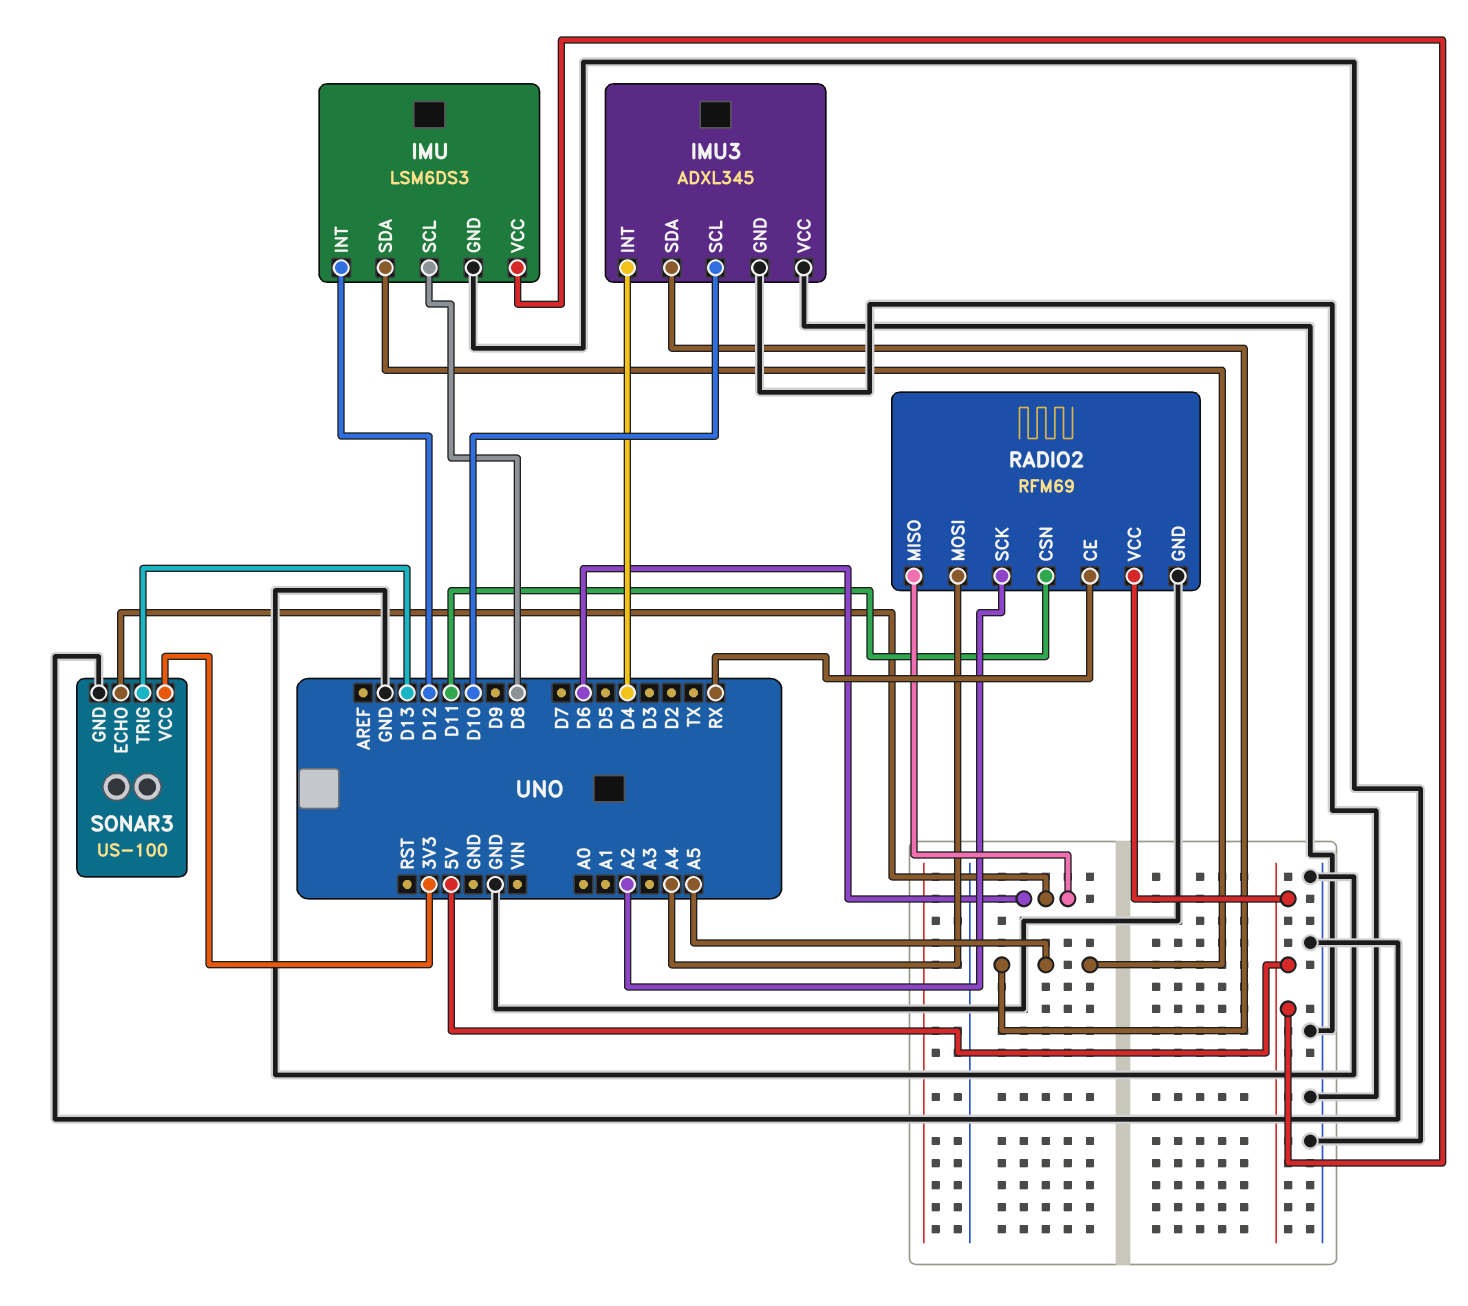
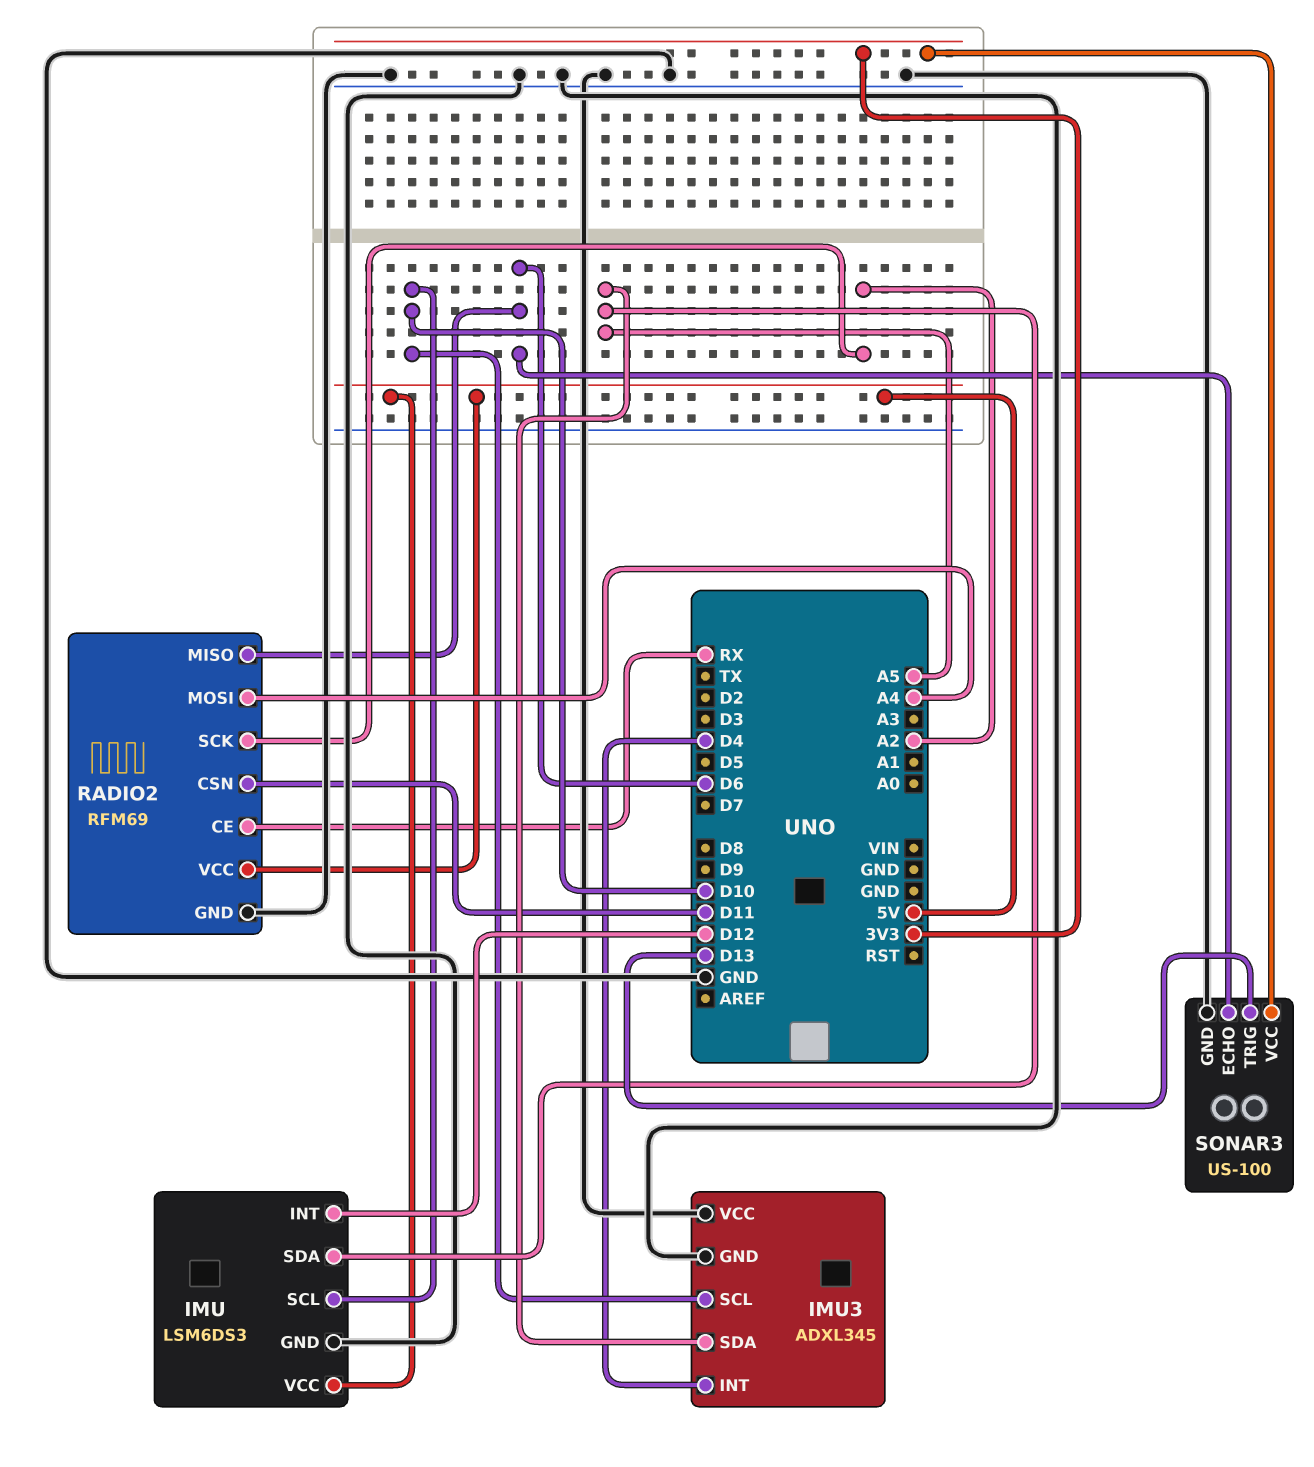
IMU pin SCL: D8 -> D10

